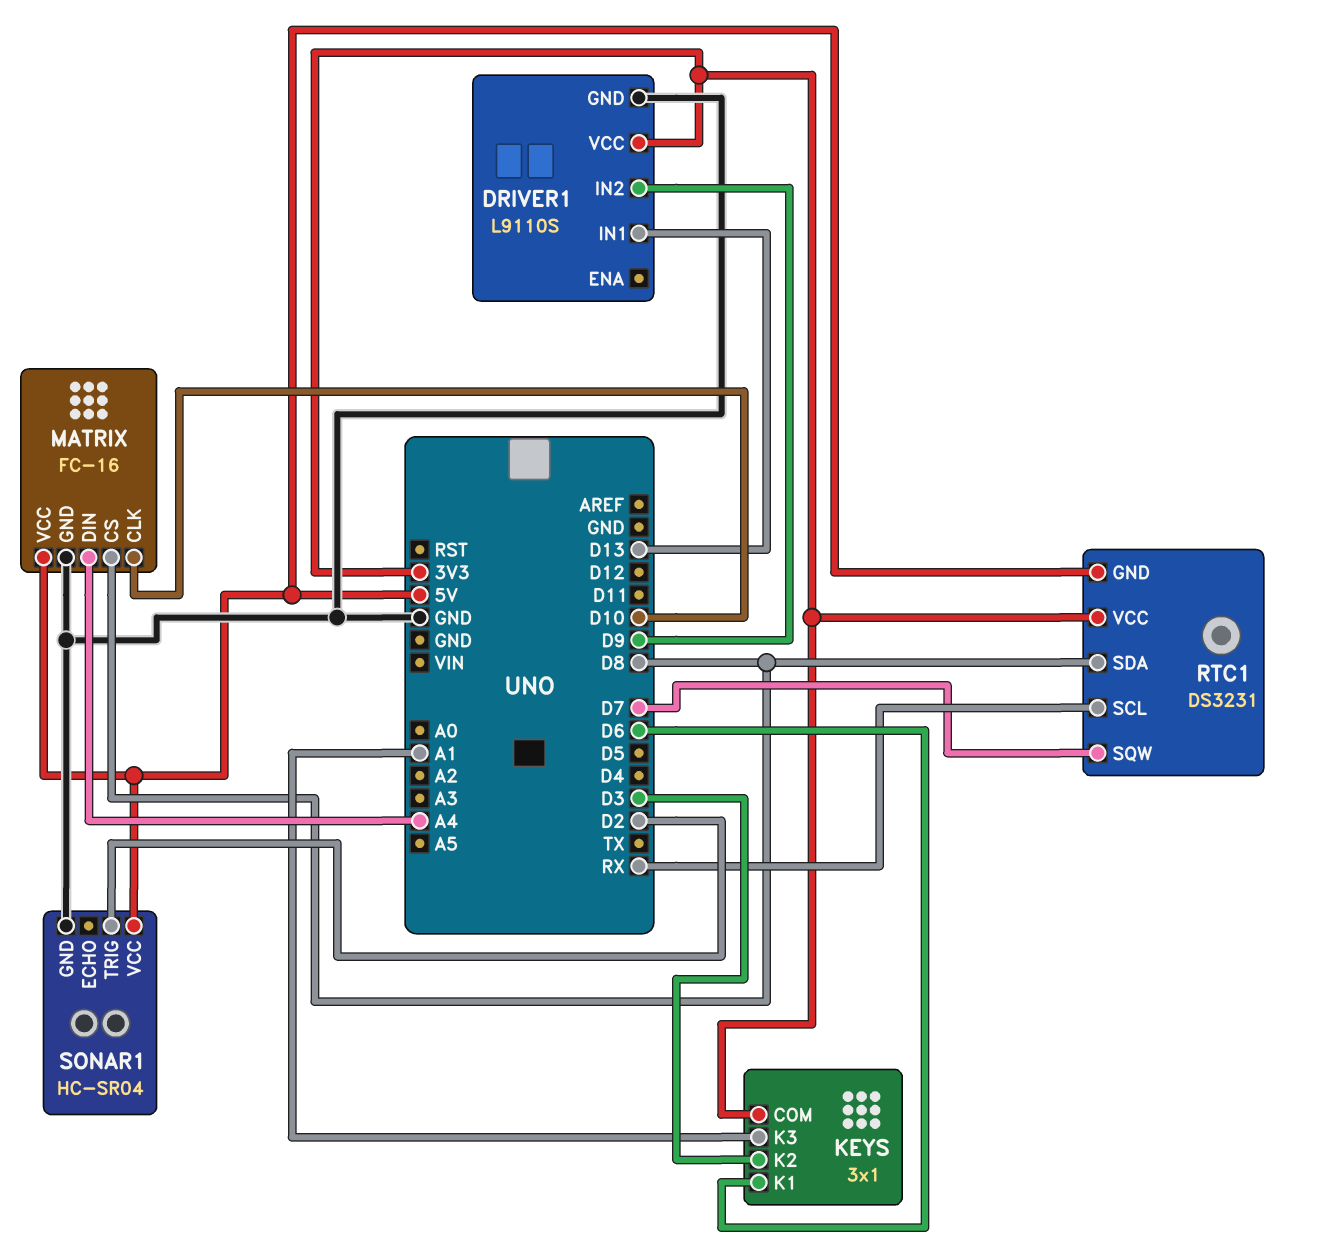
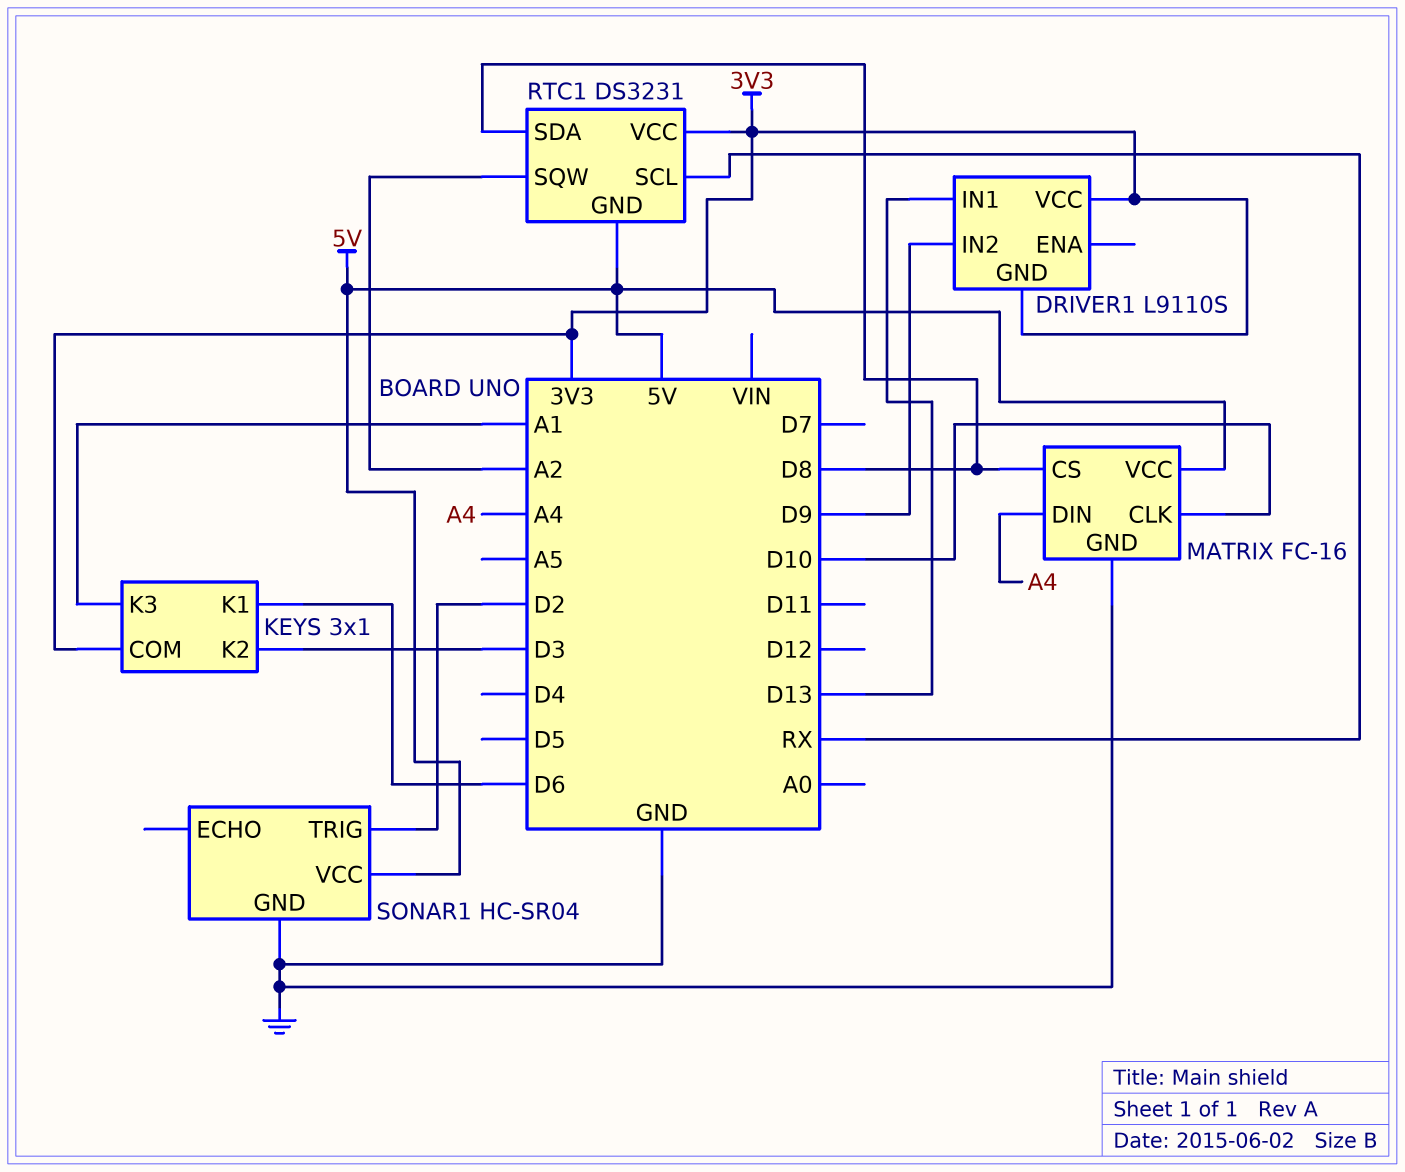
DRIVER1 pin GND: GND -> 3V3
RTC1 pin SQW: D7 -> A2

